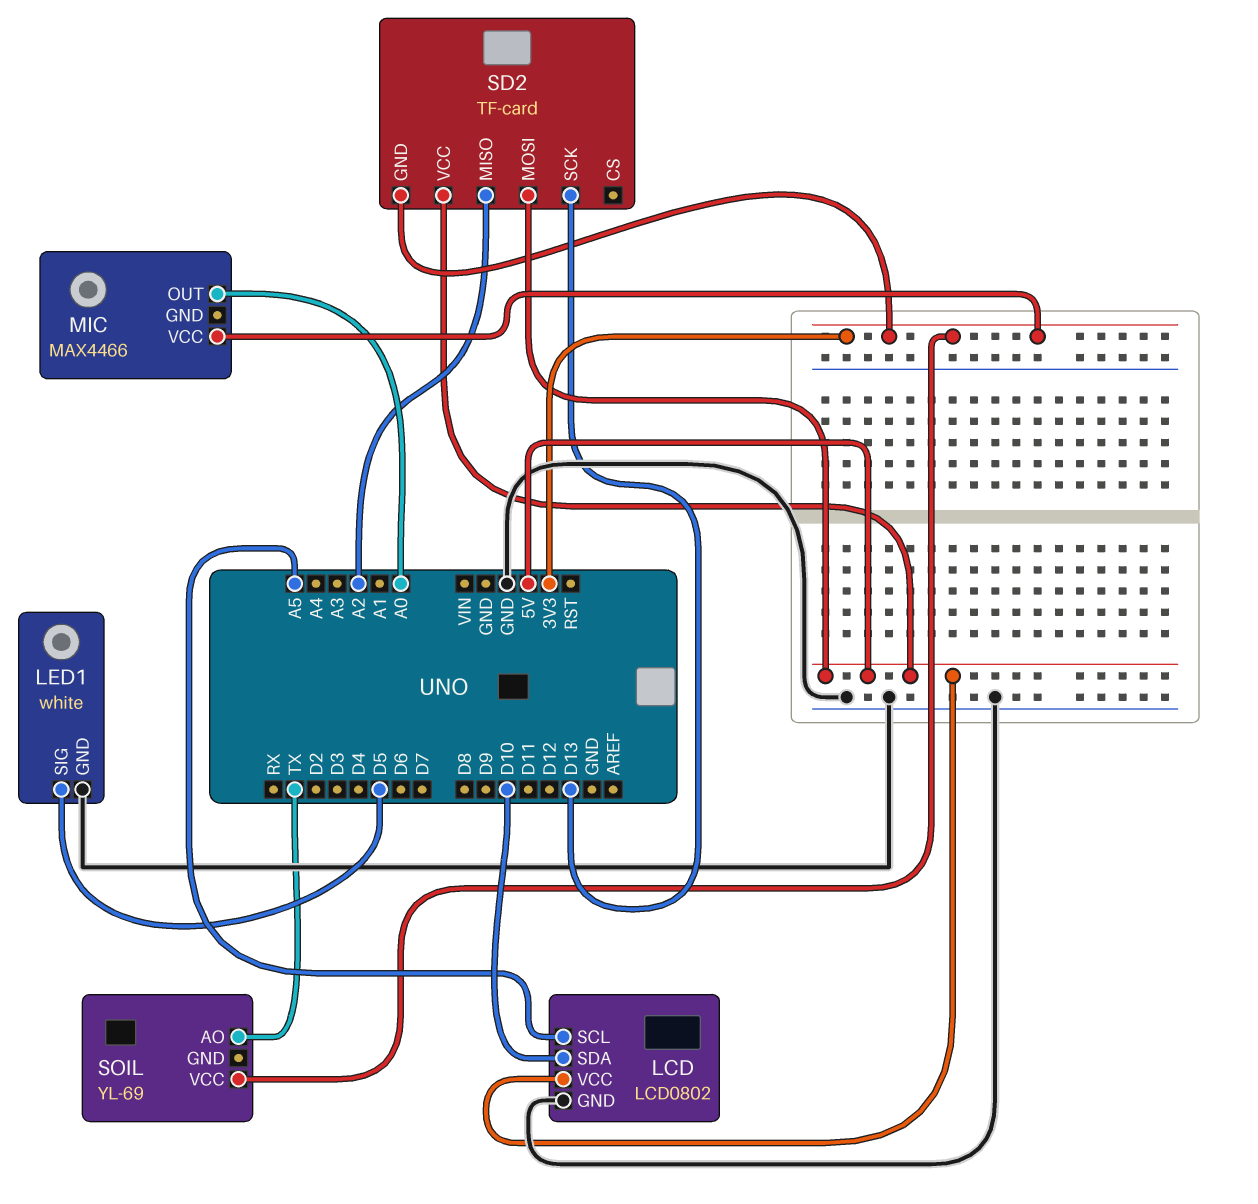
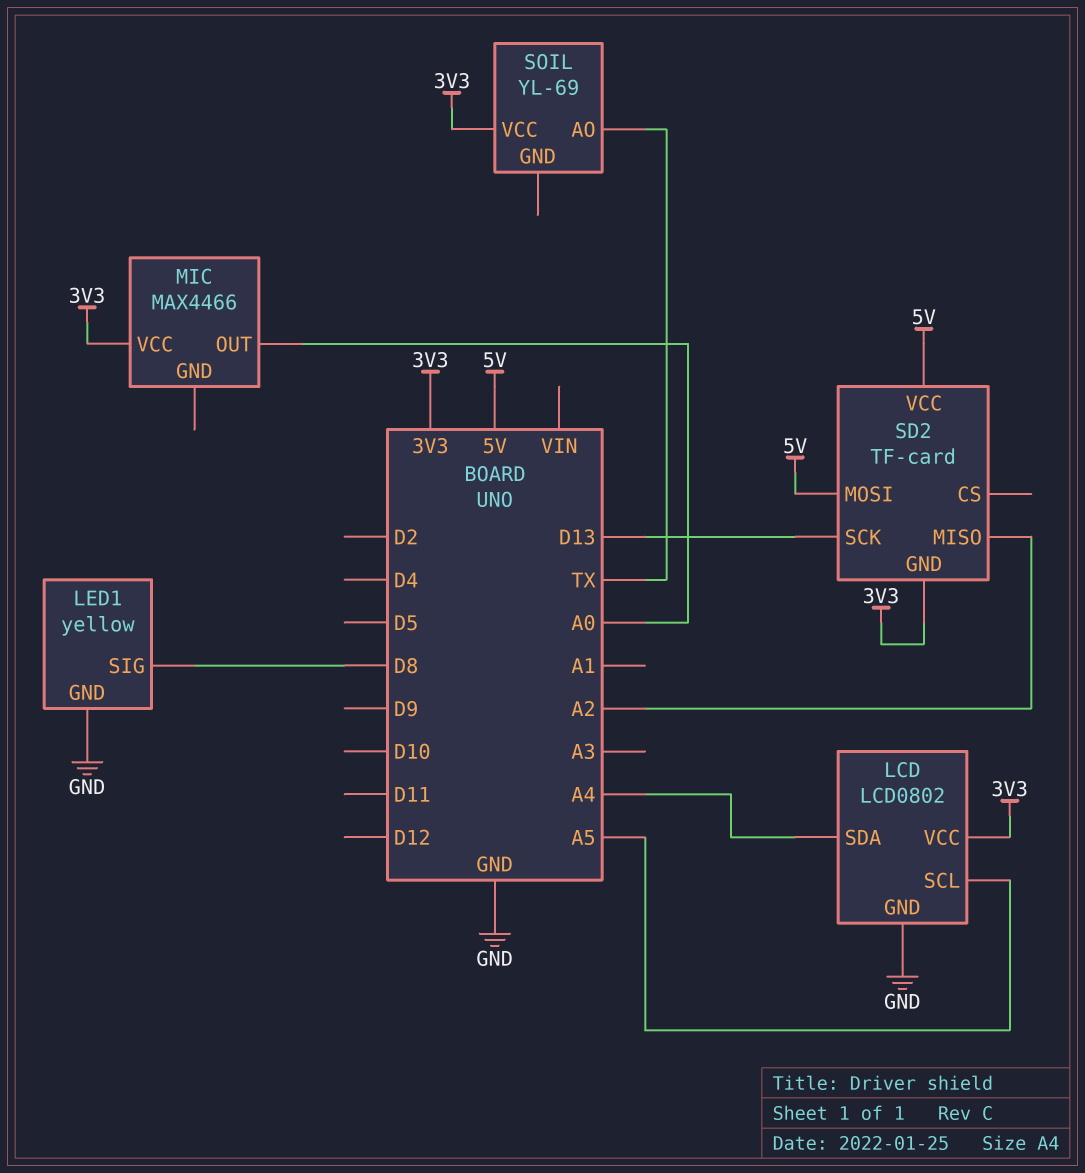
LCD pin SDA: D10 -> A4
LCD pin VCC: 5V -> 3V3
LED1: white -> yellow
LED1 pin SIG: D5 -> D8

